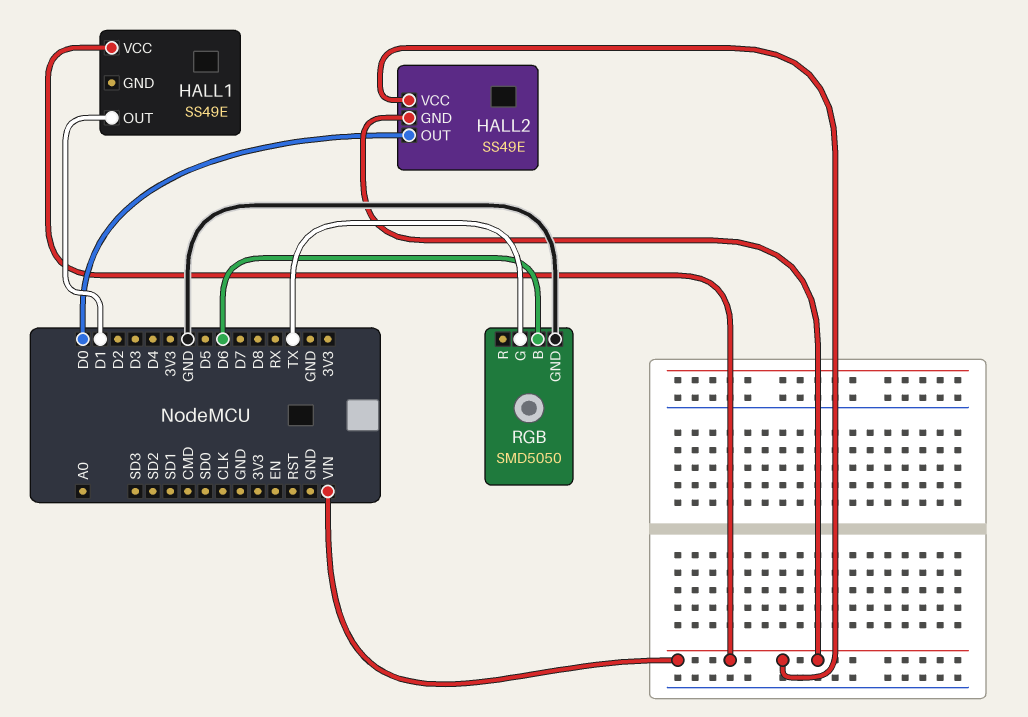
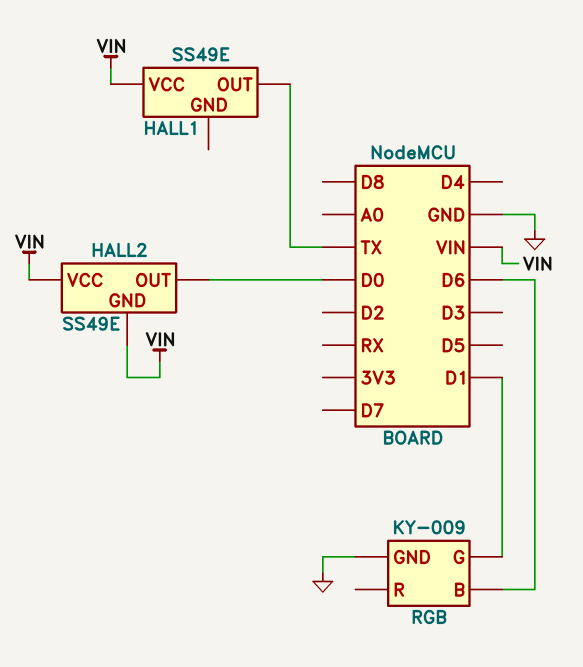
HALL1 pin OUT: D1 -> TX
RGB: SMD5050 -> KY-009
RGB pin G: TX -> D1

